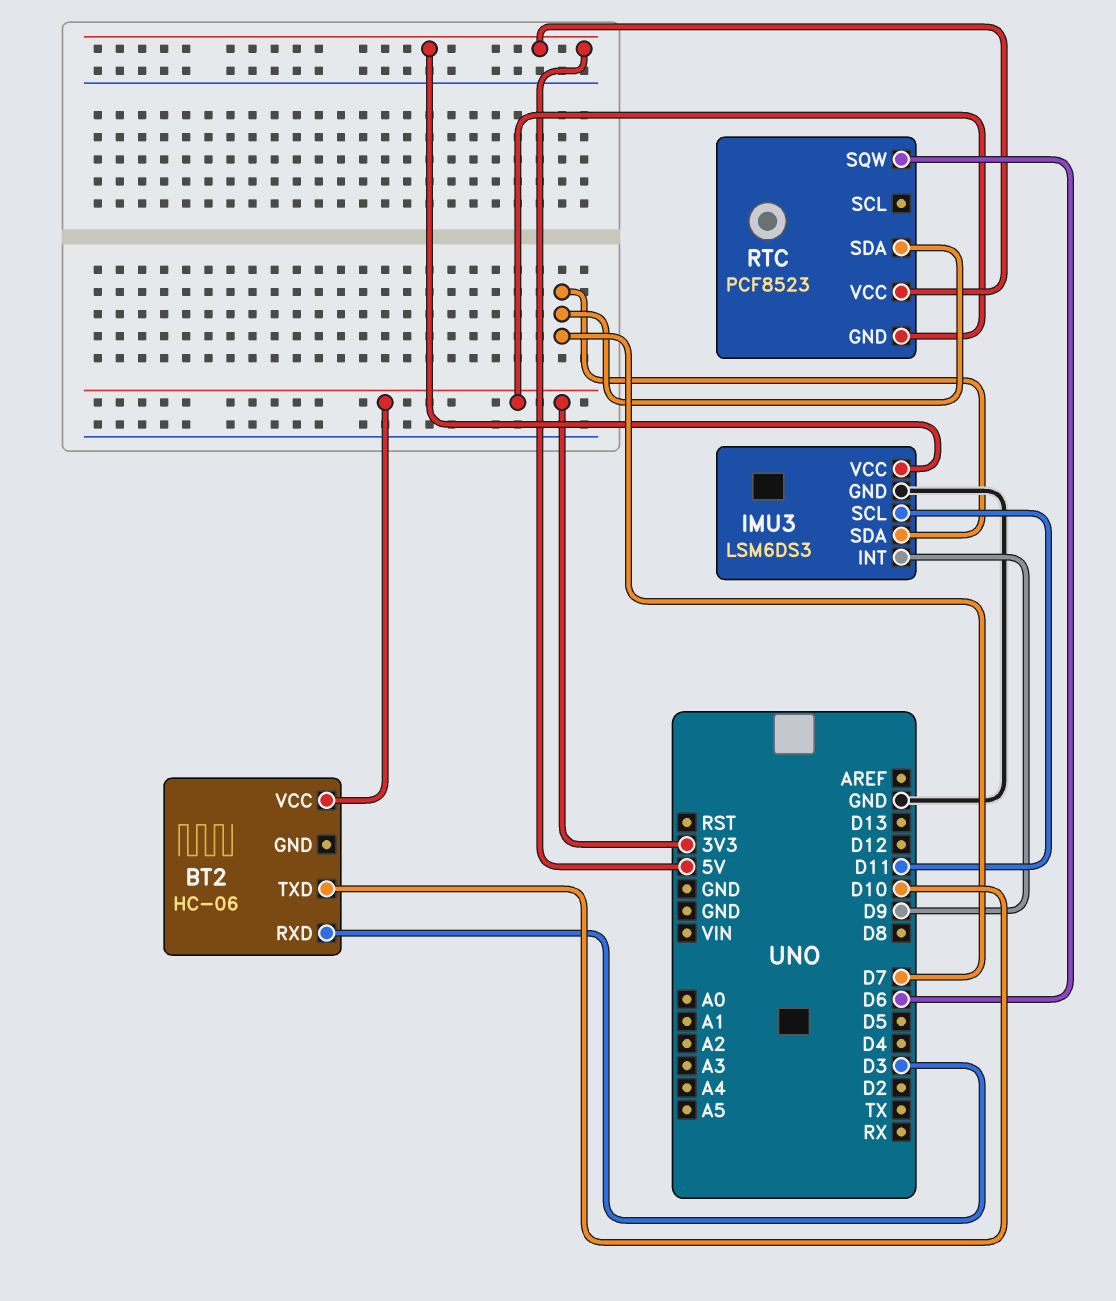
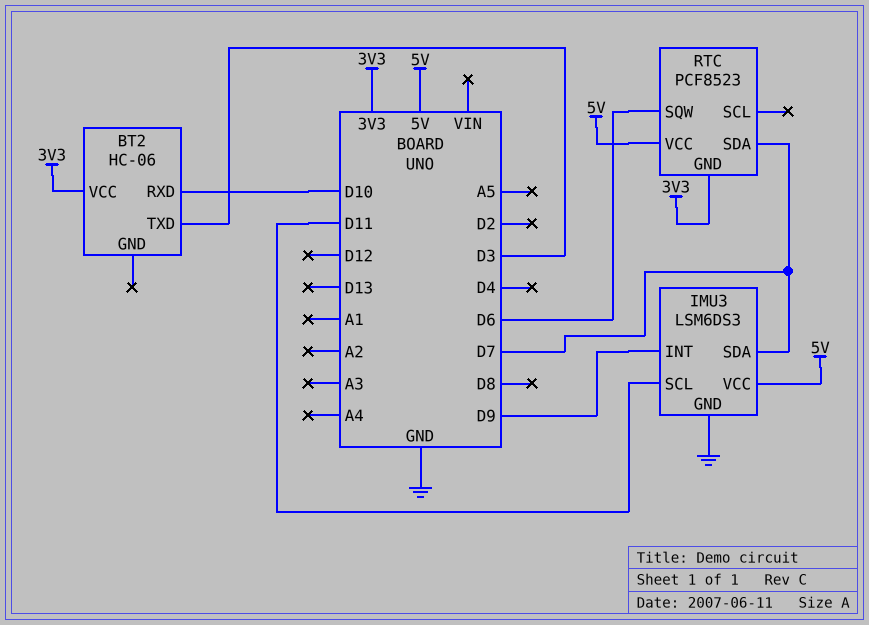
BT2 pin RXD: D3 -> D10
BT2 pin TXD: D10 -> D3

